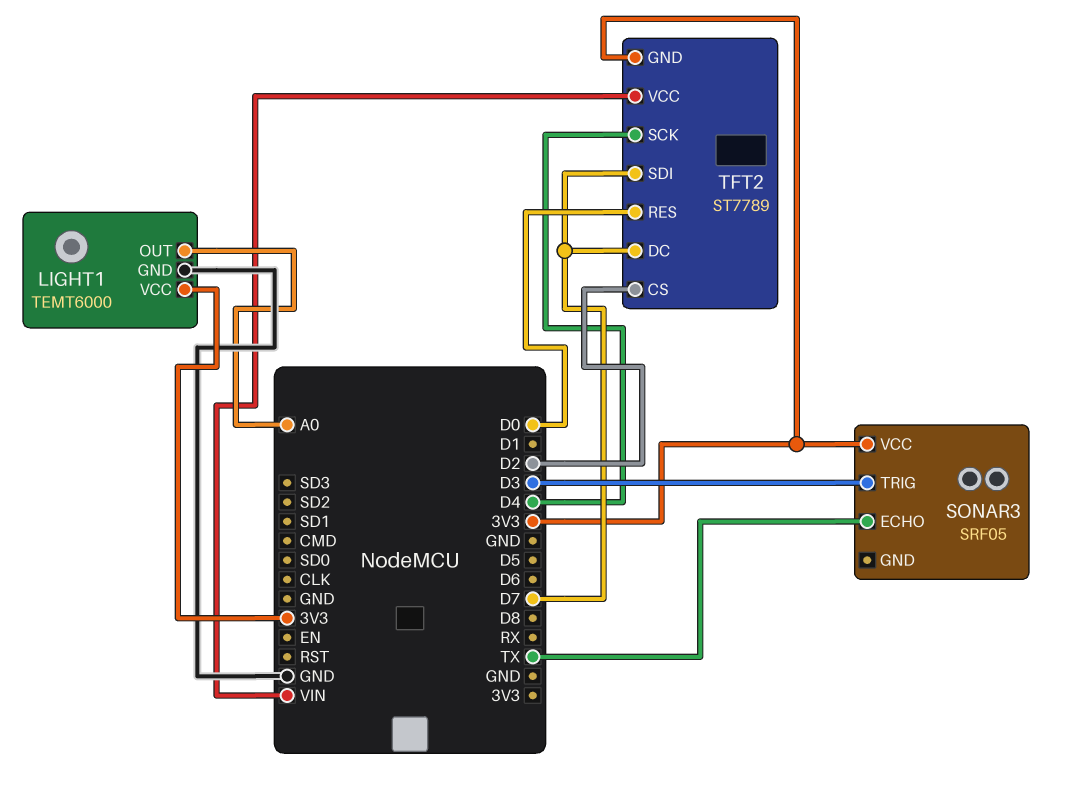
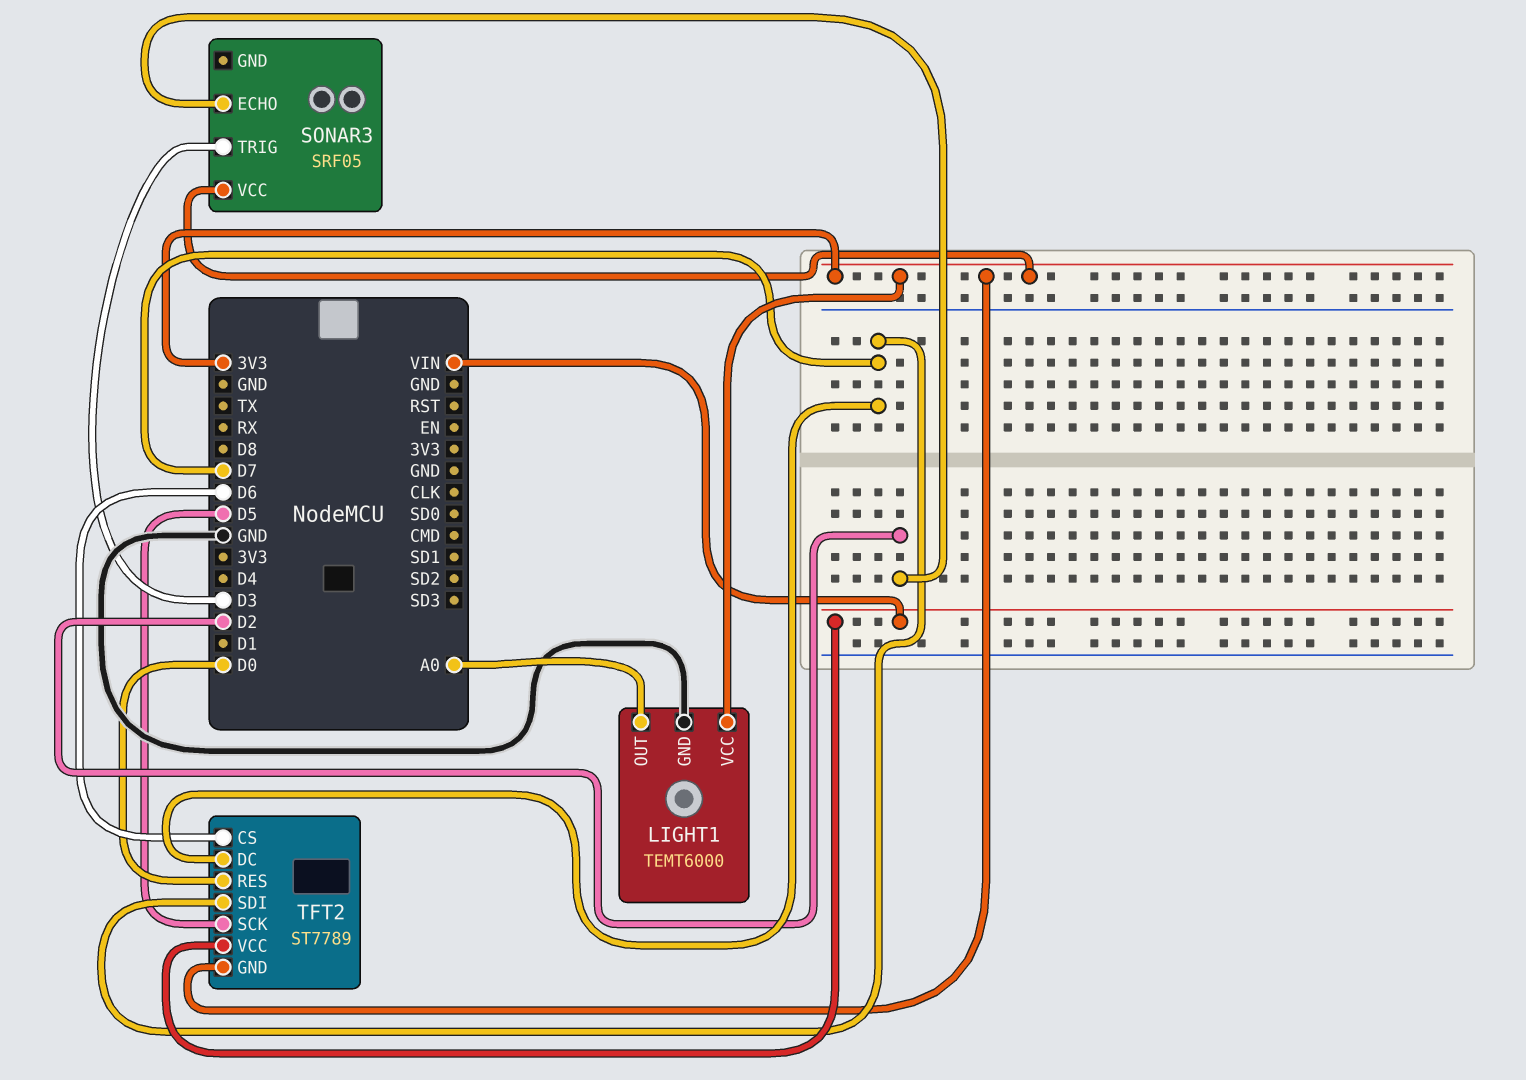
SONAR3 pin ECHO: TX -> D2
TFT2 pin CS: D2 -> D6
TFT2 pin SCK: D4 -> D5

